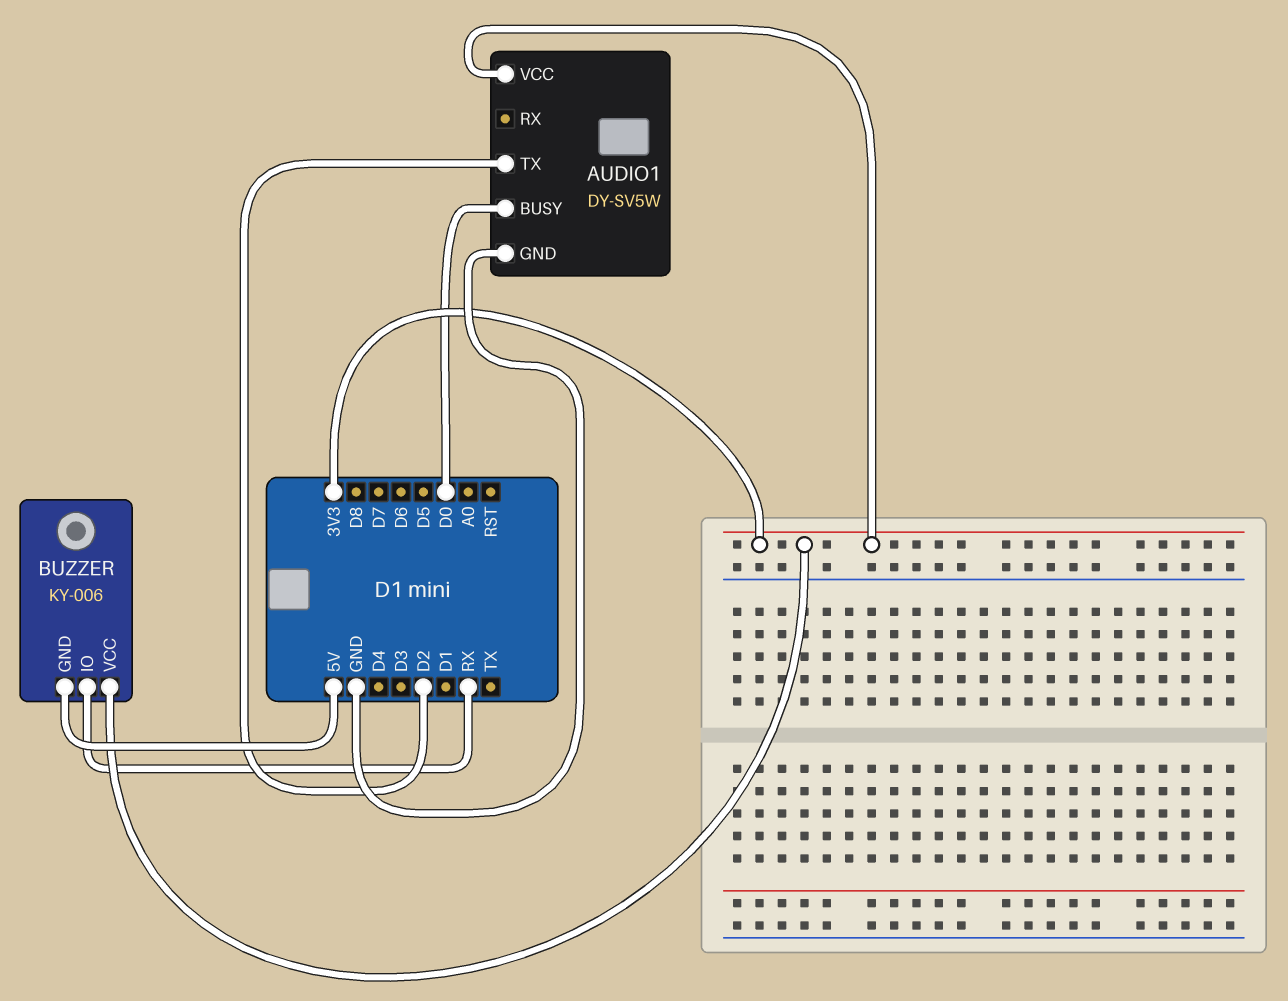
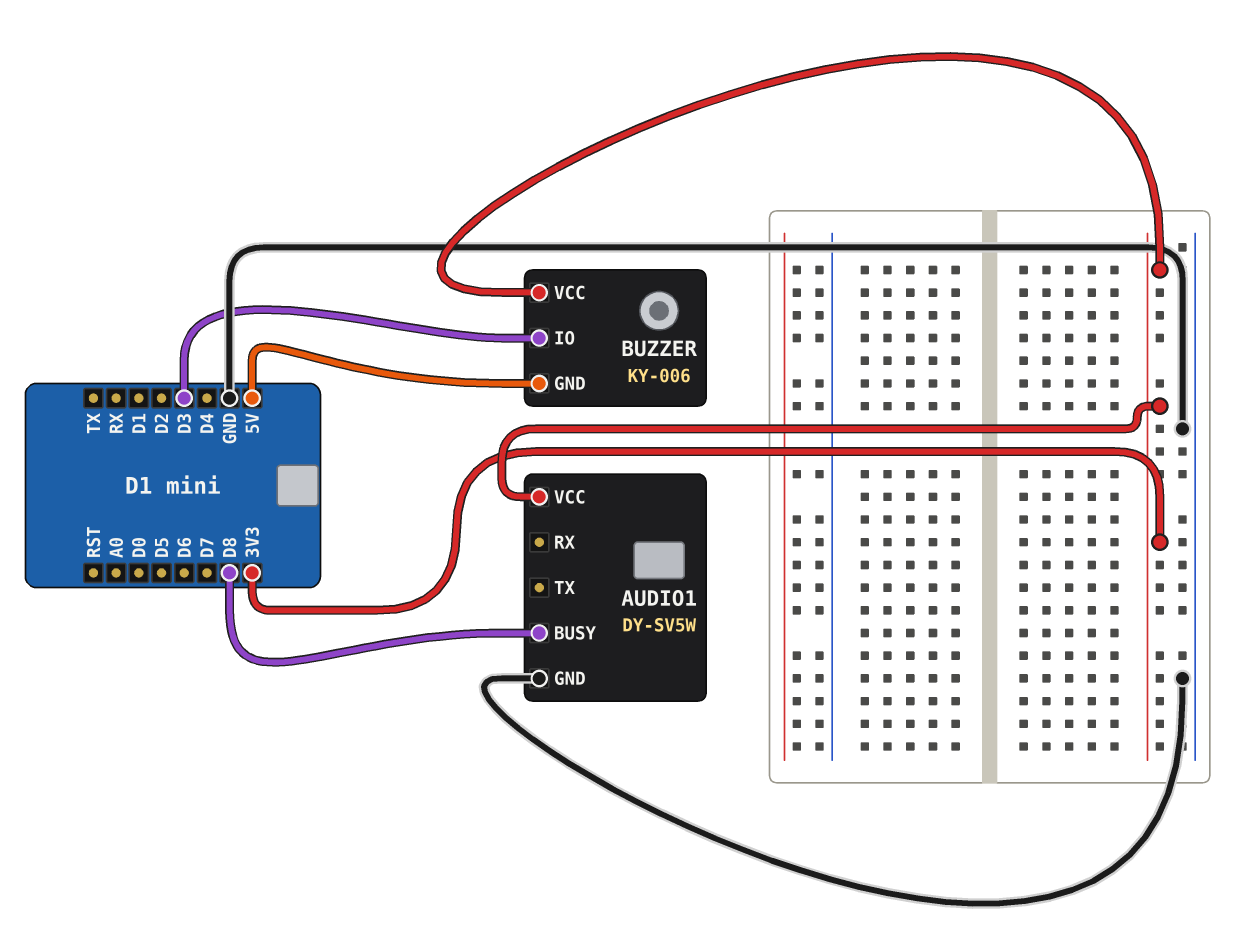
AUDIO1 pin BUSY: D0 -> D8
AUDIO1 pin TX: D2 -> none
BUZZER pin IO: RX -> D3

